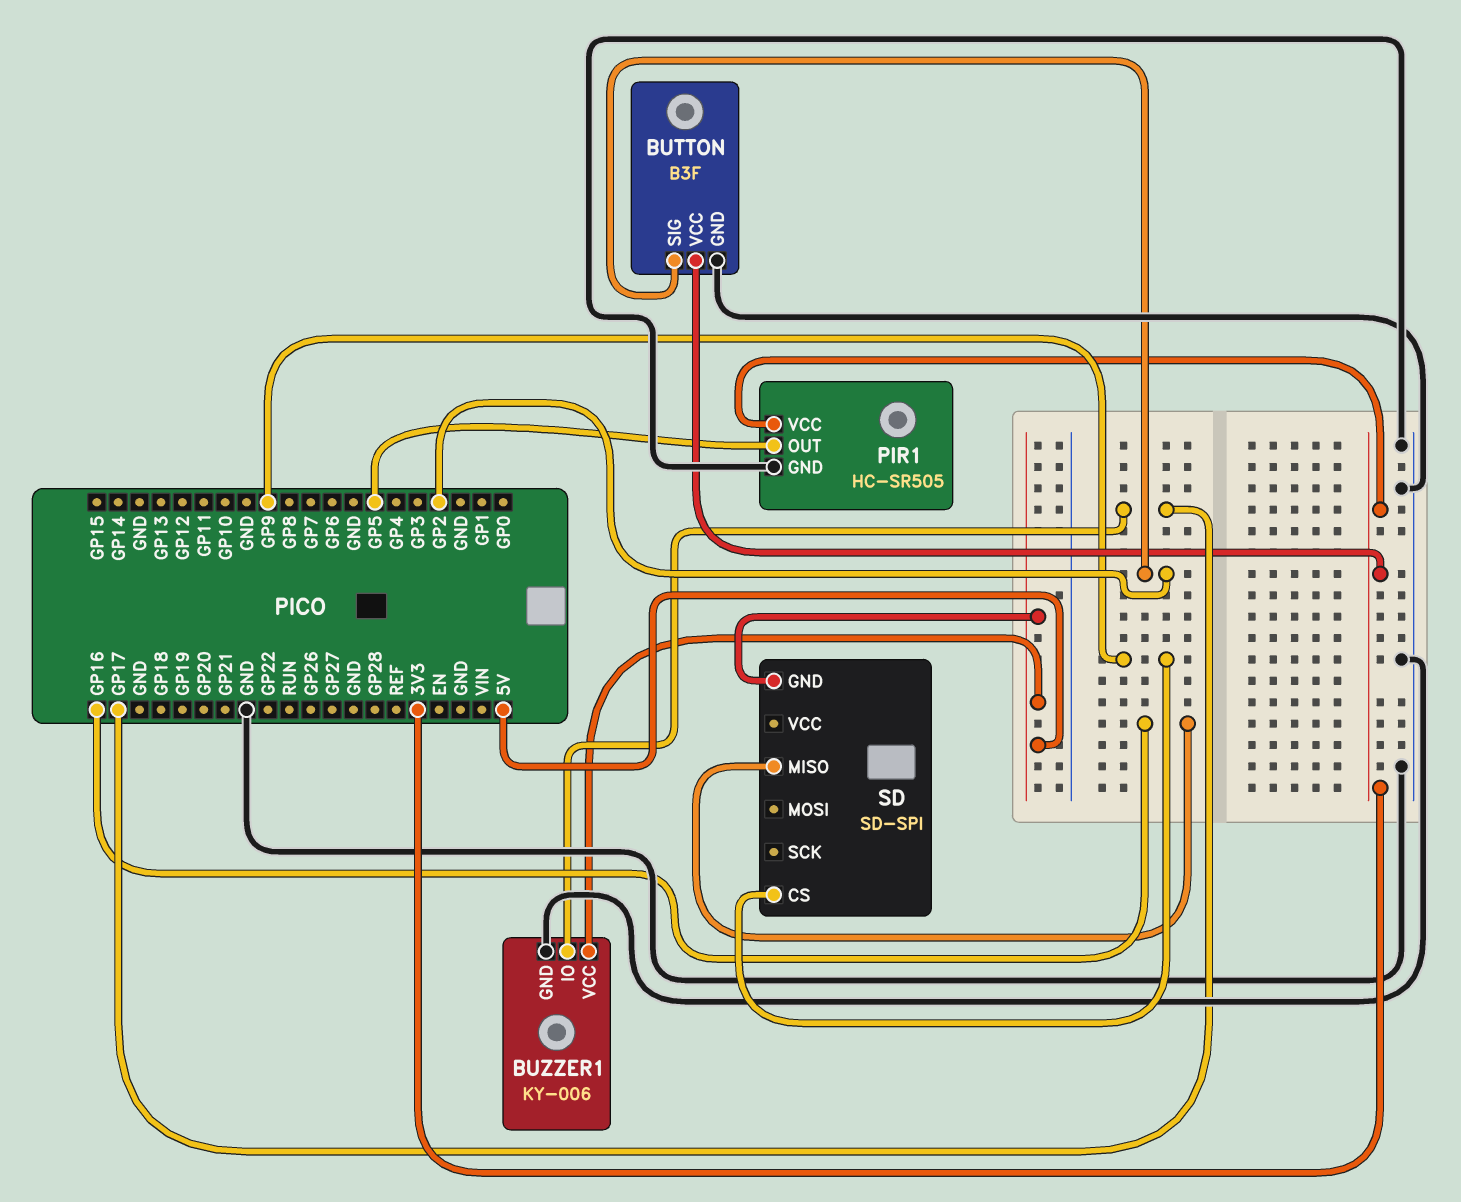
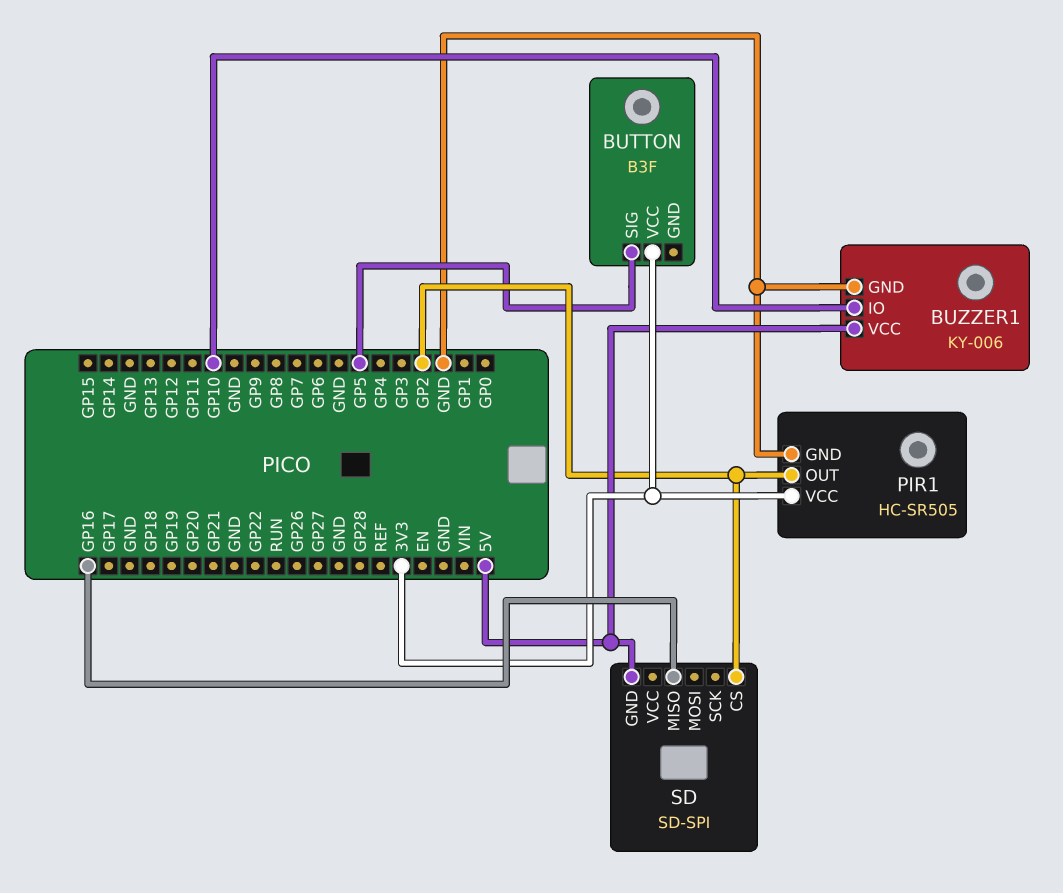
BUTTON pin GND: GND -> none
BUTTON pin SIG: GP2 -> GP5
BUZZER1 pin IO: GP17 -> GP10
PIR1 pin OUT: GP5 -> GP2
SD pin CS: GP9 -> GP2

